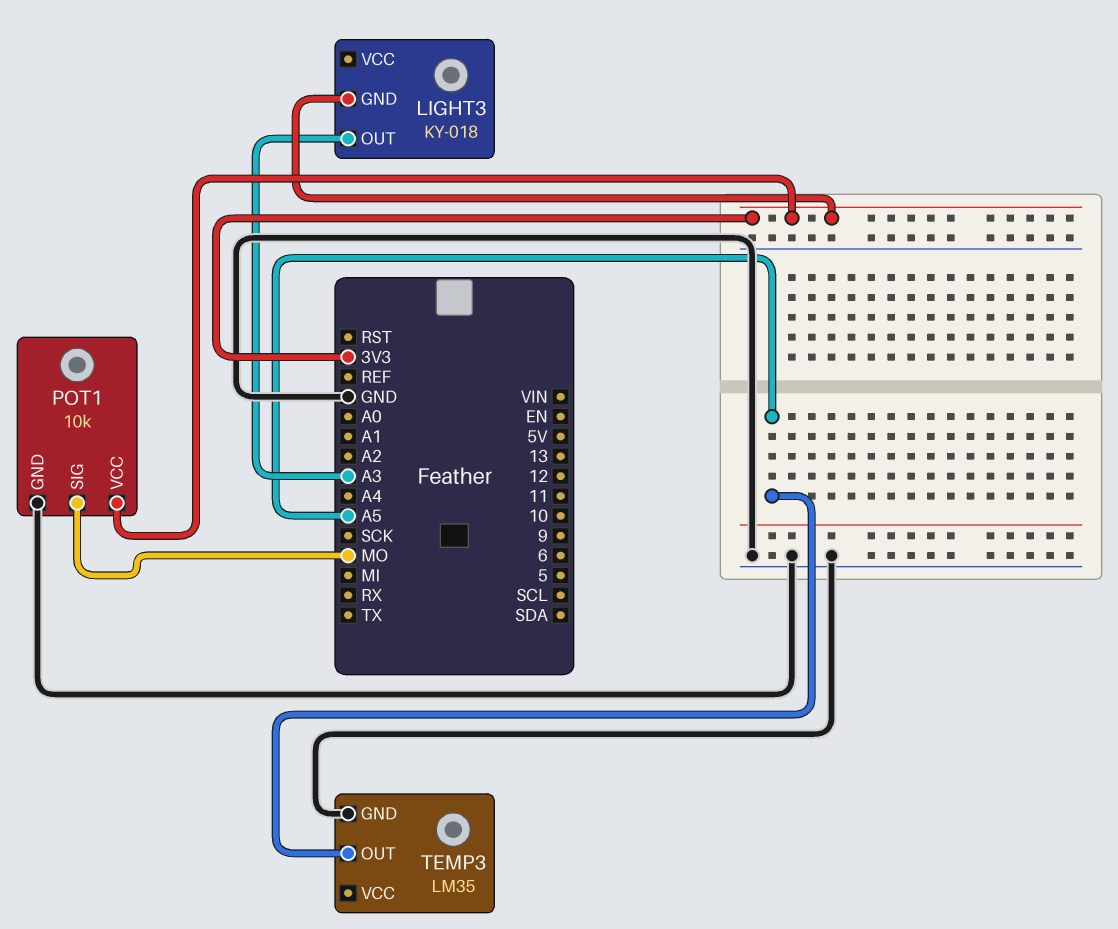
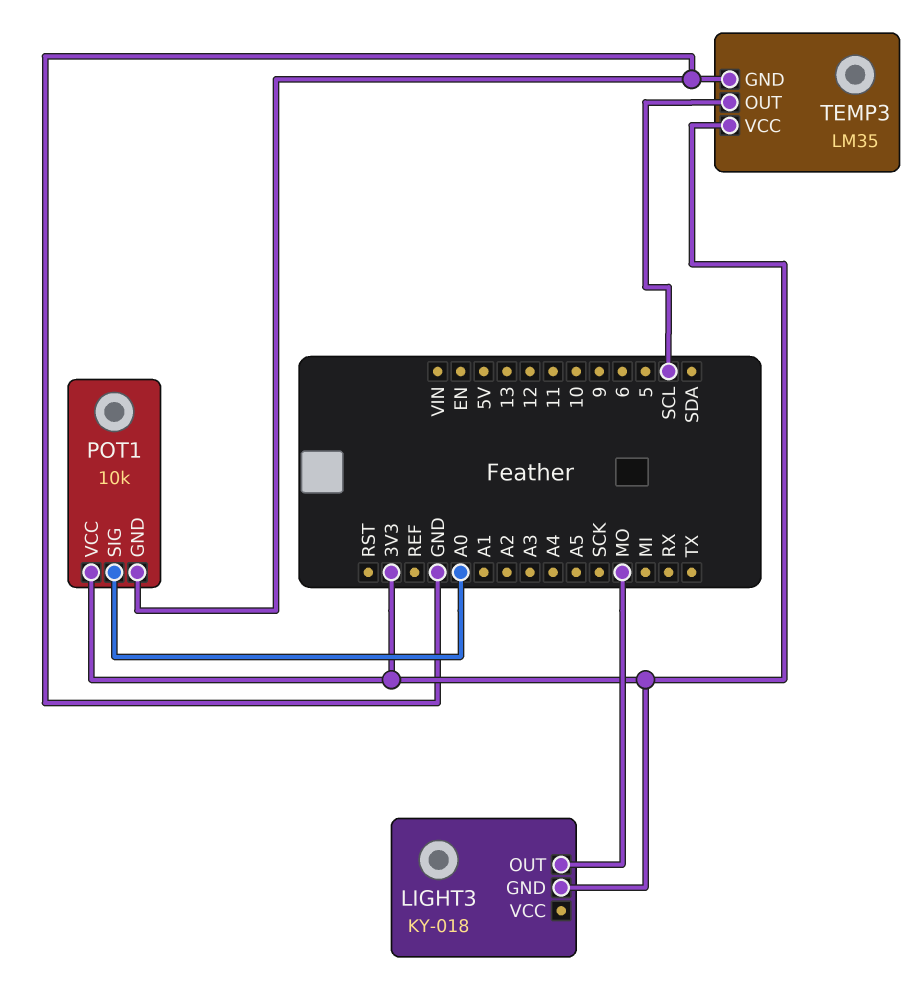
LIGHT3 pin OUT: A3 -> MO
POT1 pin SIG: MO -> A0
TEMP3 pin OUT: A5 -> SCL
TEMP3 pin VCC: none -> 3V3

